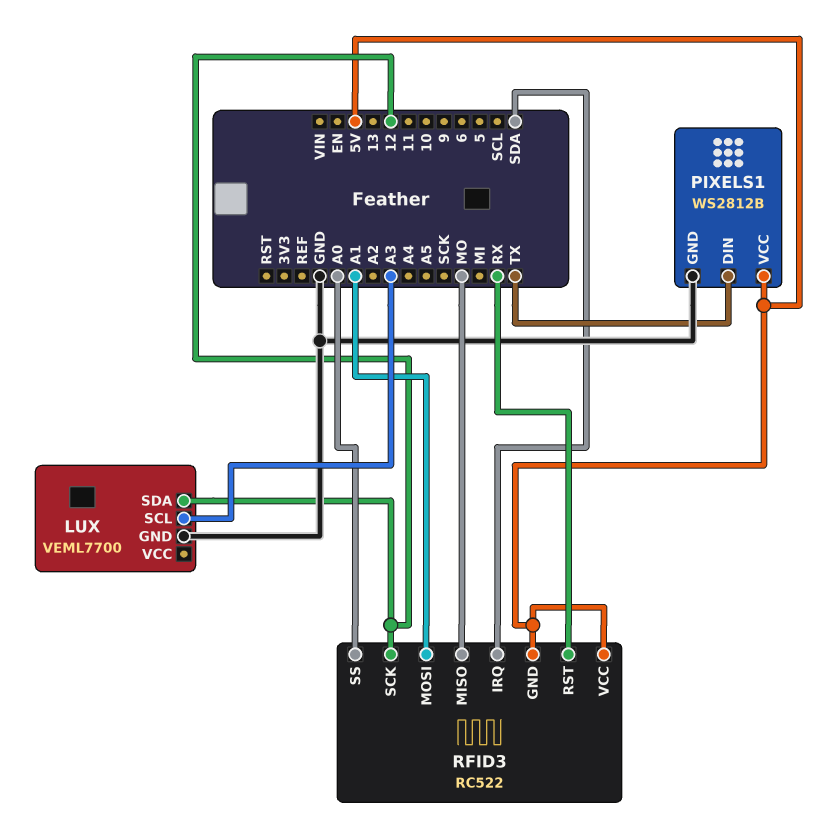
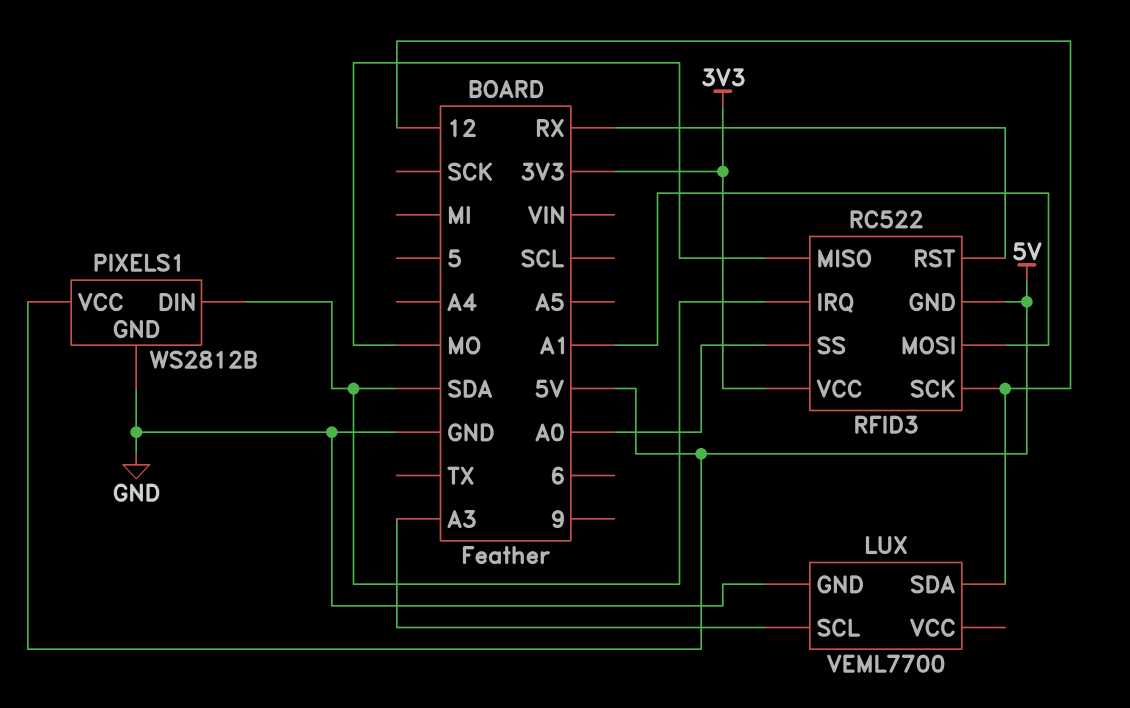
PIXELS1 pin DIN: TX -> SDA
RFID3 pin VCC: 5V -> 3V3

